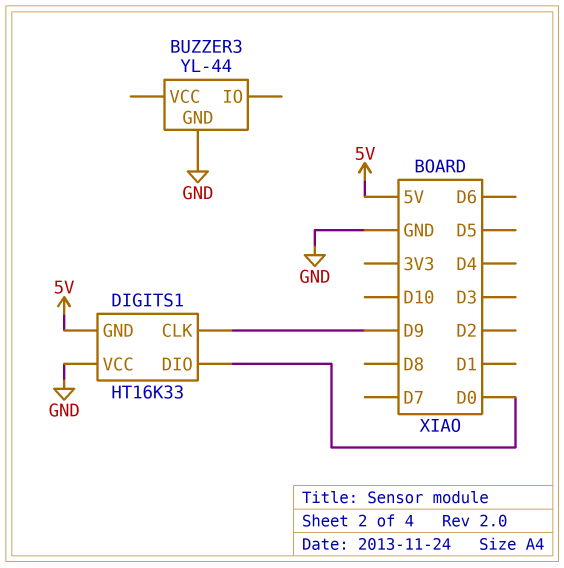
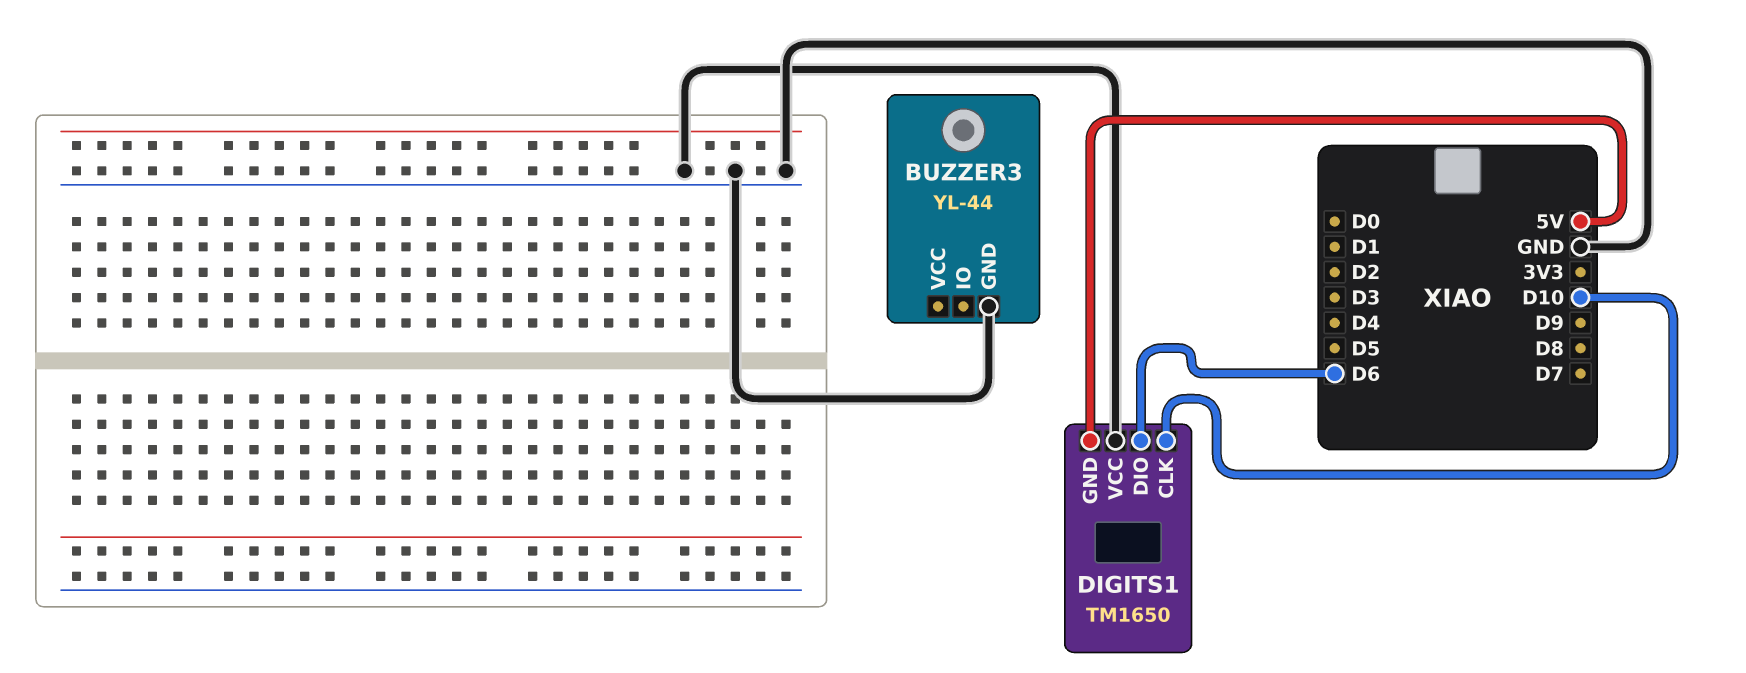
DIGITS1: HT16K33 -> TM1650
DIGITS1 pin CLK: D9 -> D10
DIGITS1 pin DIO: D0 -> D6

